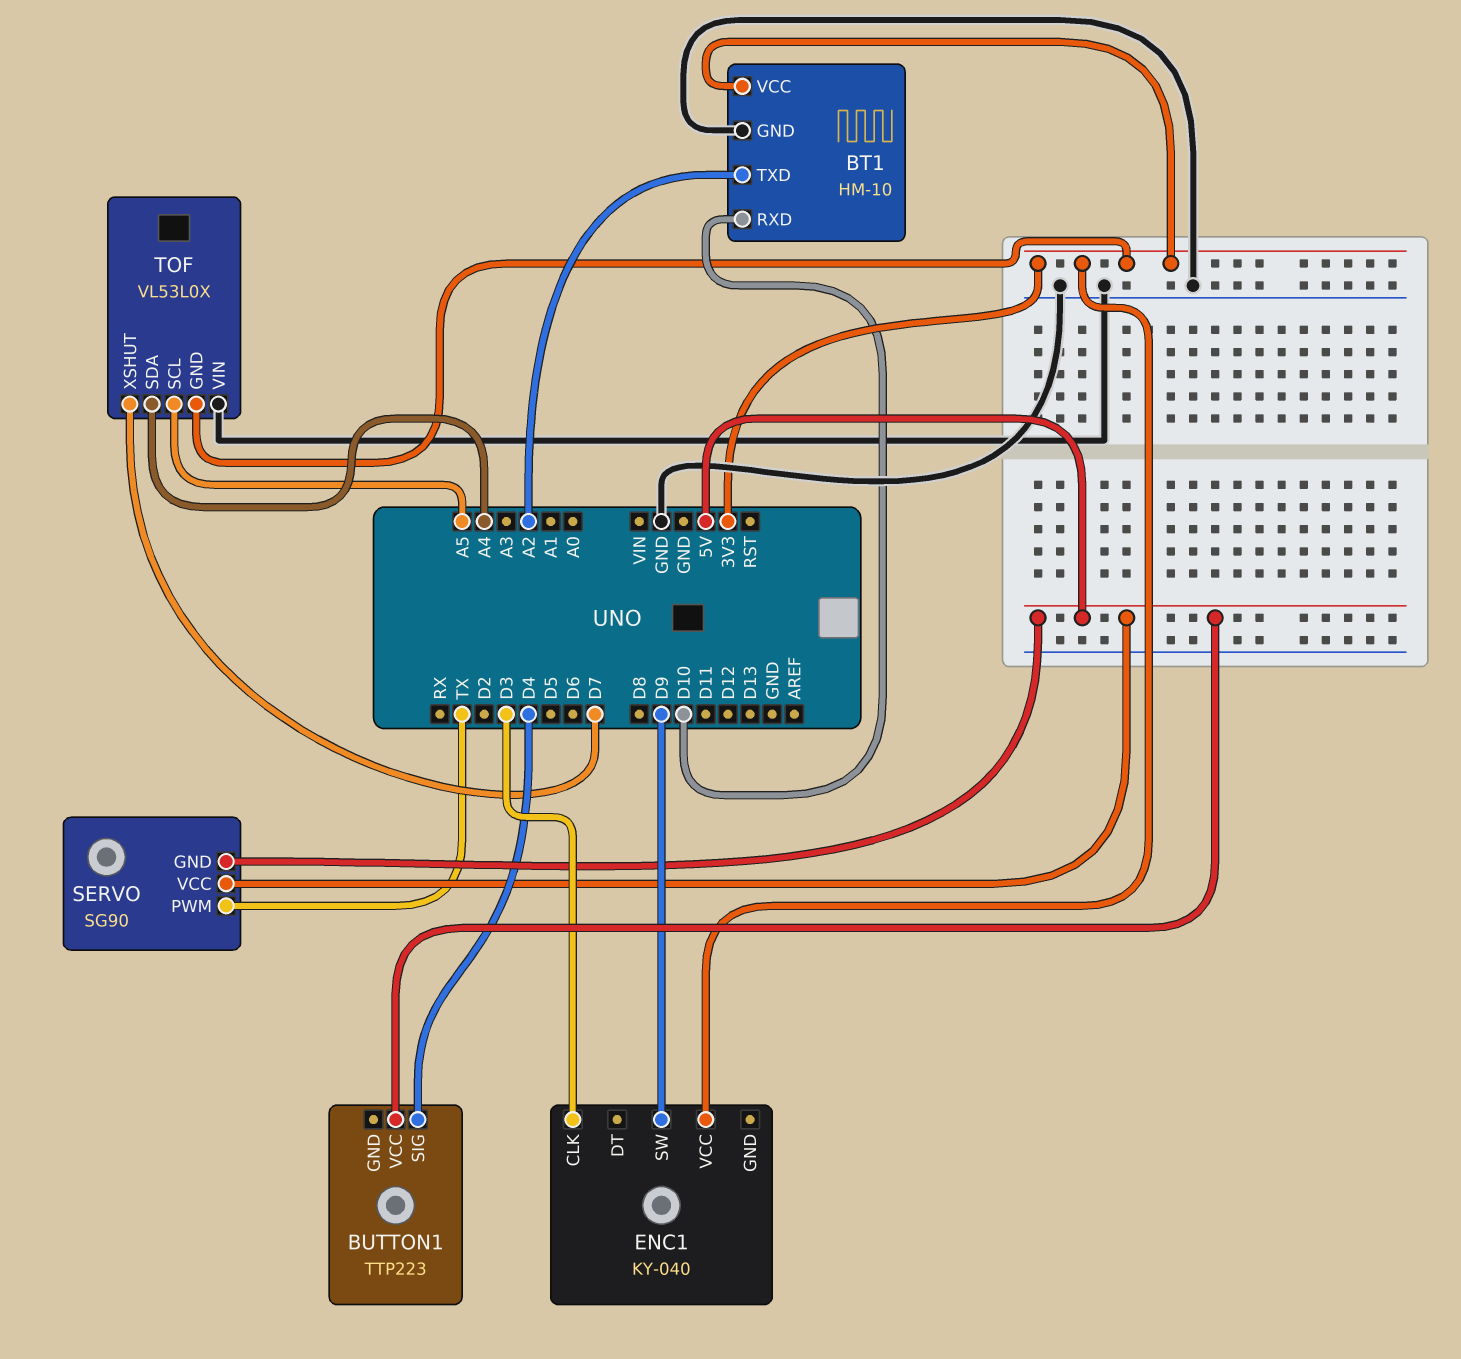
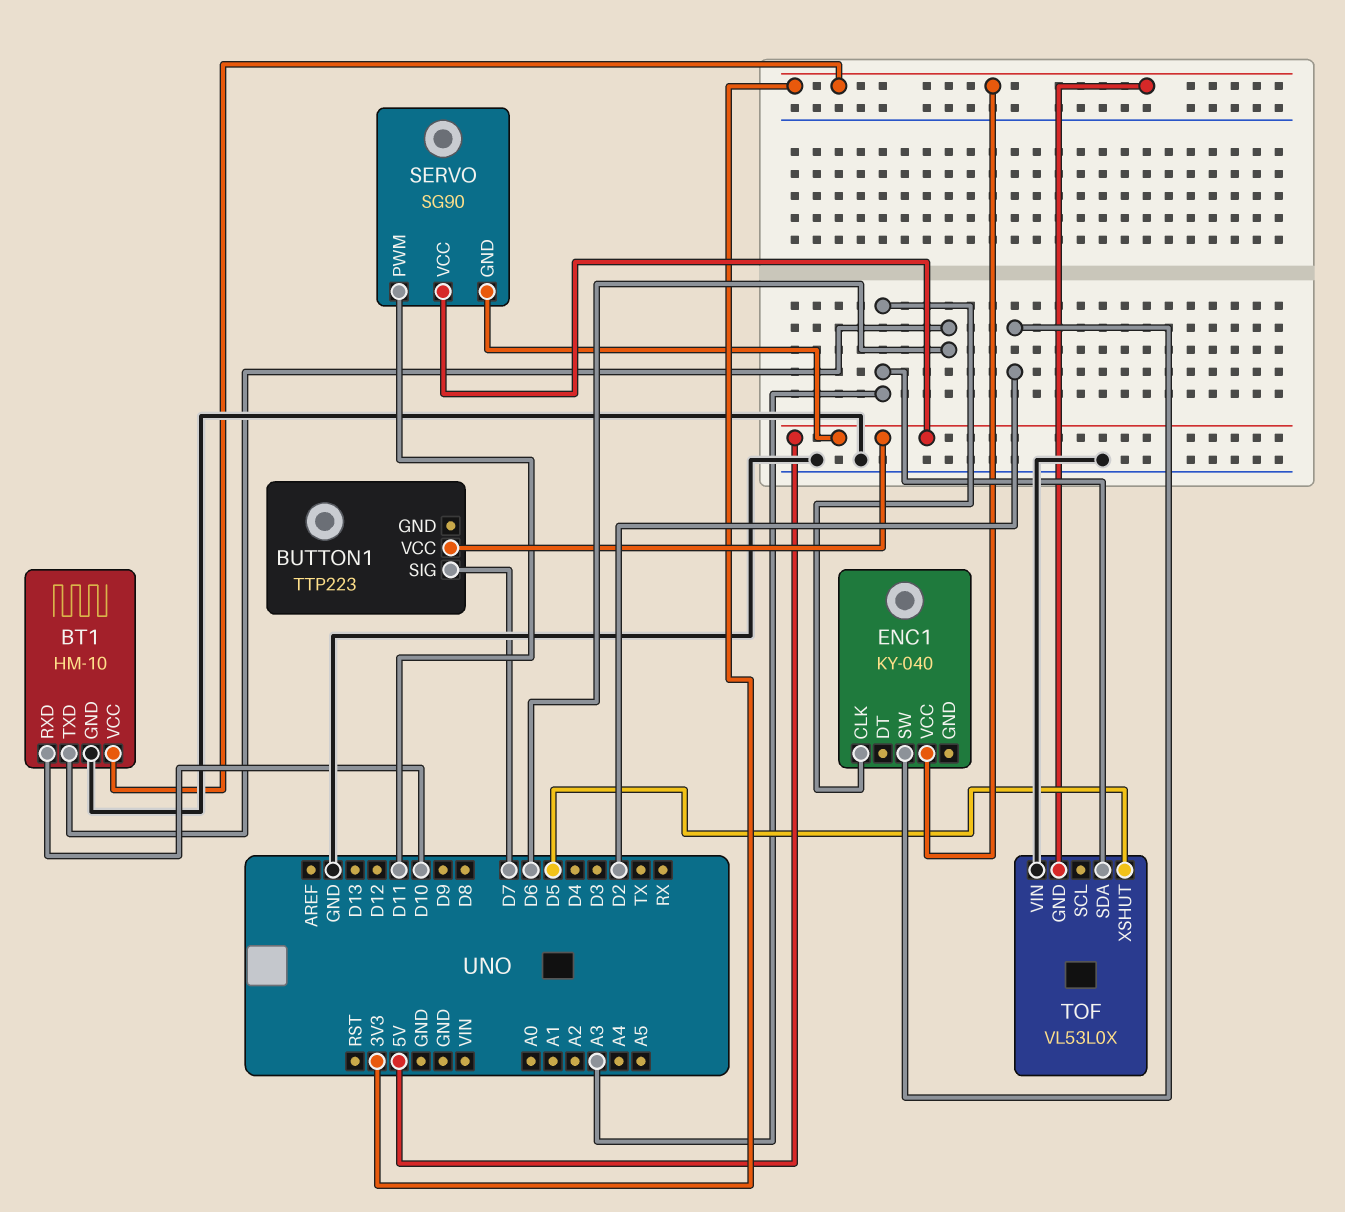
BT1 pin TXD: A2 -> D6
BUTTON1 pin SIG: D4 -> D7
ENC1 pin CLK: D3 -> A3
ENC1 pin SW: D9 -> D2
SERVO pin PWM: TX -> D11
TOF pin SCL: A5 -> none
TOF pin SDA: A4 -> A3
TOF pin XSHUT: D7 -> D5

